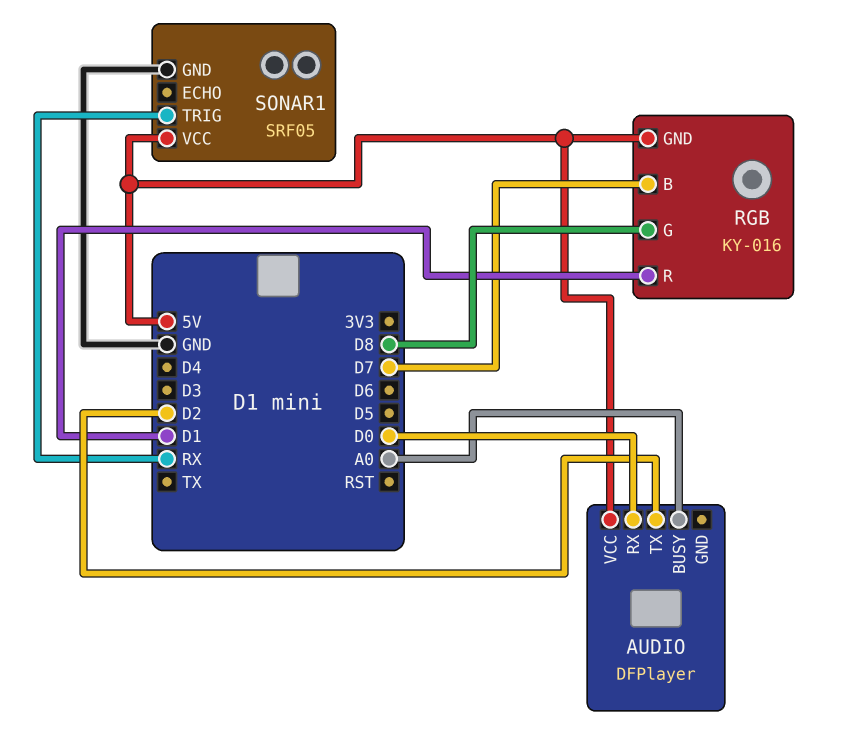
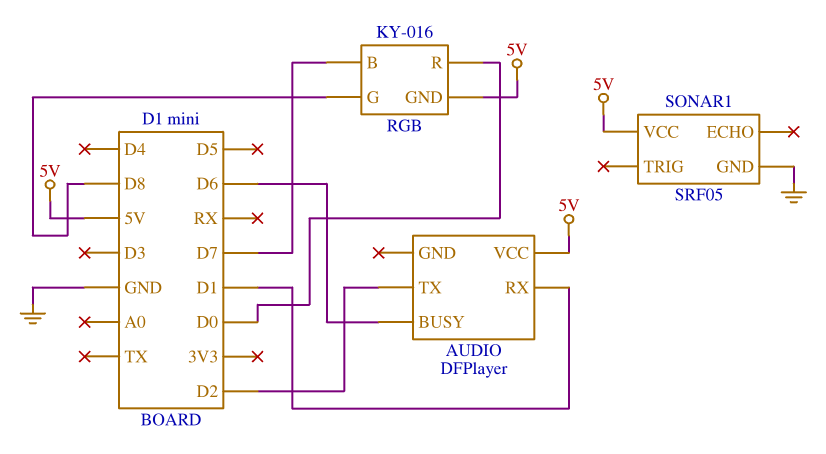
AUDIO pin BUSY: A0 -> D6
AUDIO pin RX: D0 -> D1
RGB pin R: D1 -> D0
SONAR1 pin TRIG: RX -> none

